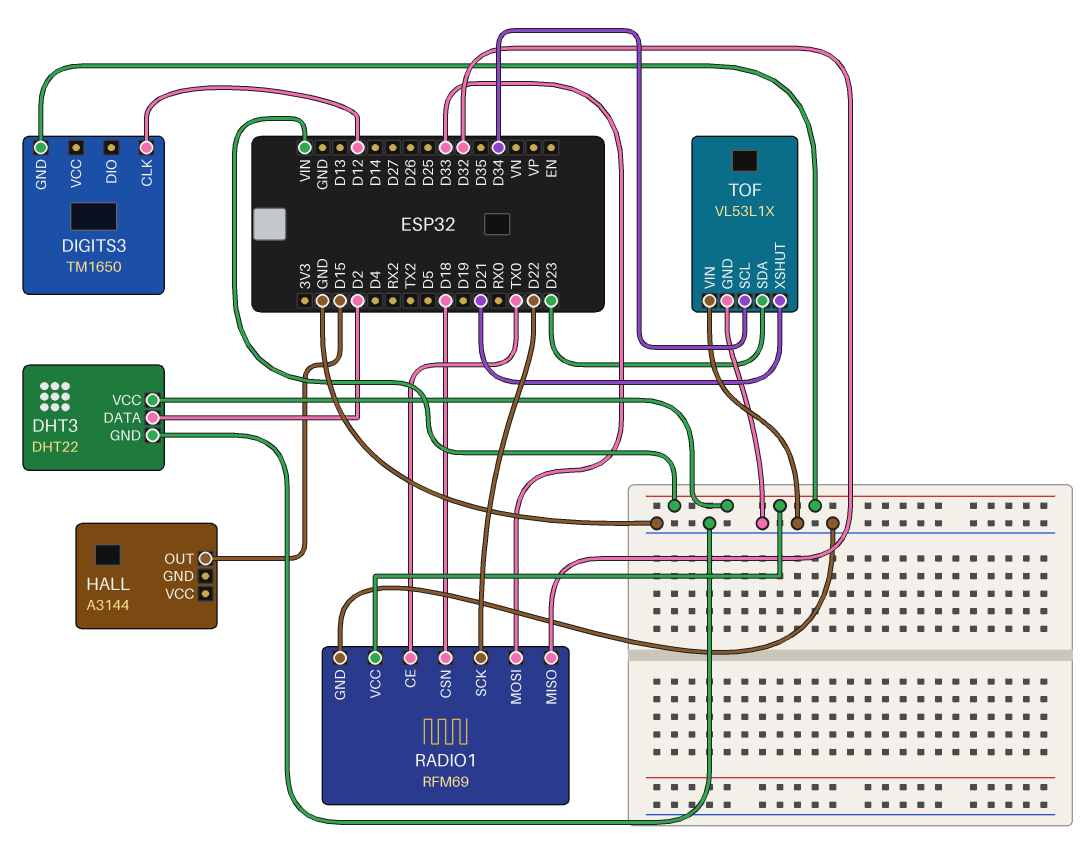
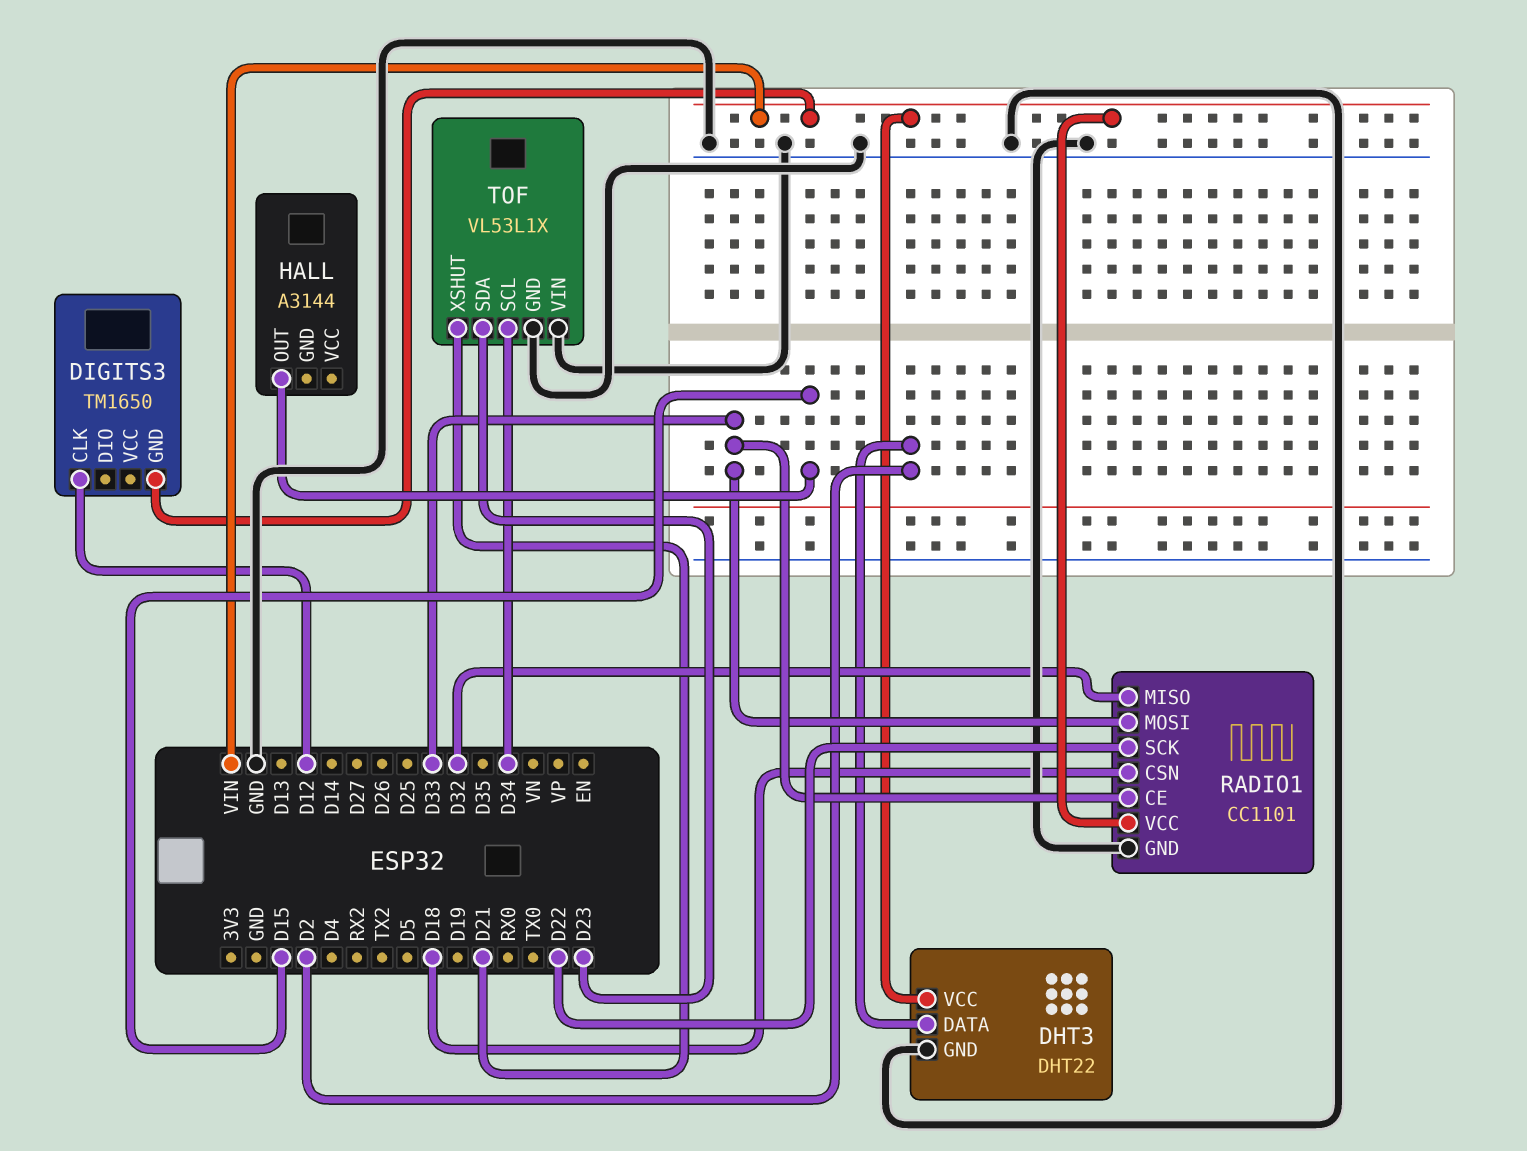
RADIO1: RFM69 -> CC1101
RADIO1 pin CE: TX0 -> D33

